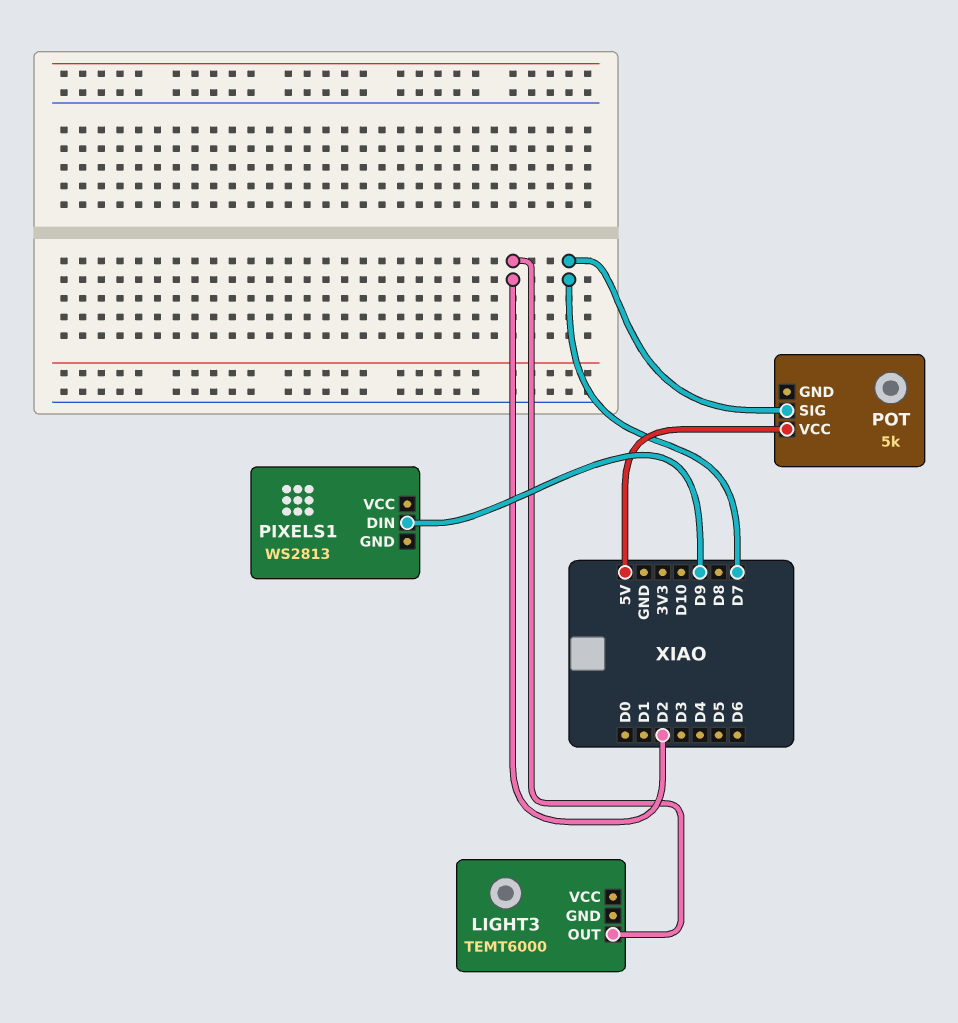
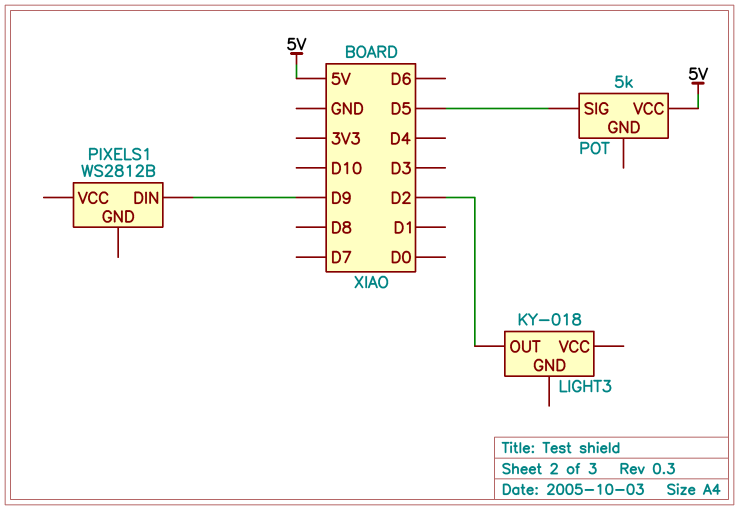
LIGHT3: TEMT6000 -> KY-018
PIXELS1: WS2813 -> WS2812B
POT pin SIG: D7 -> D5

